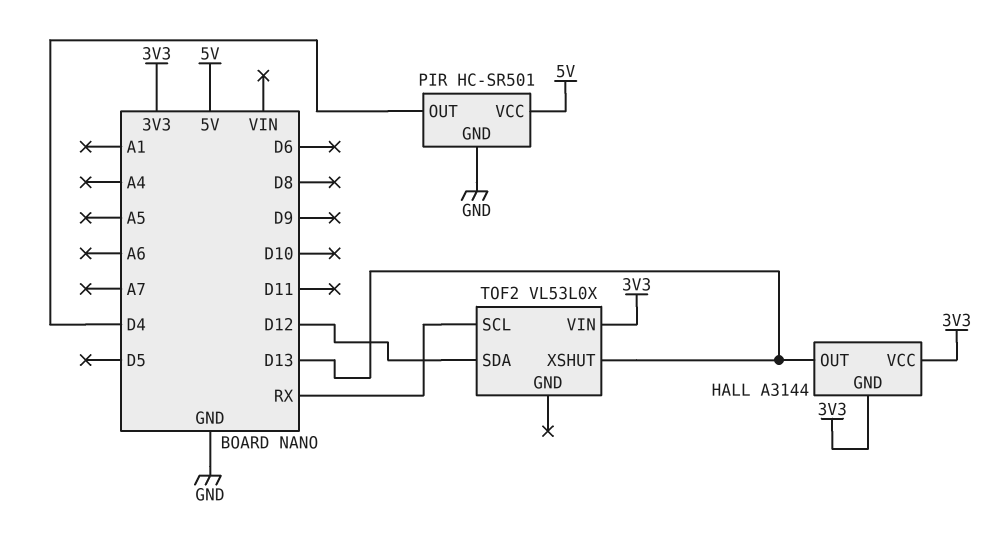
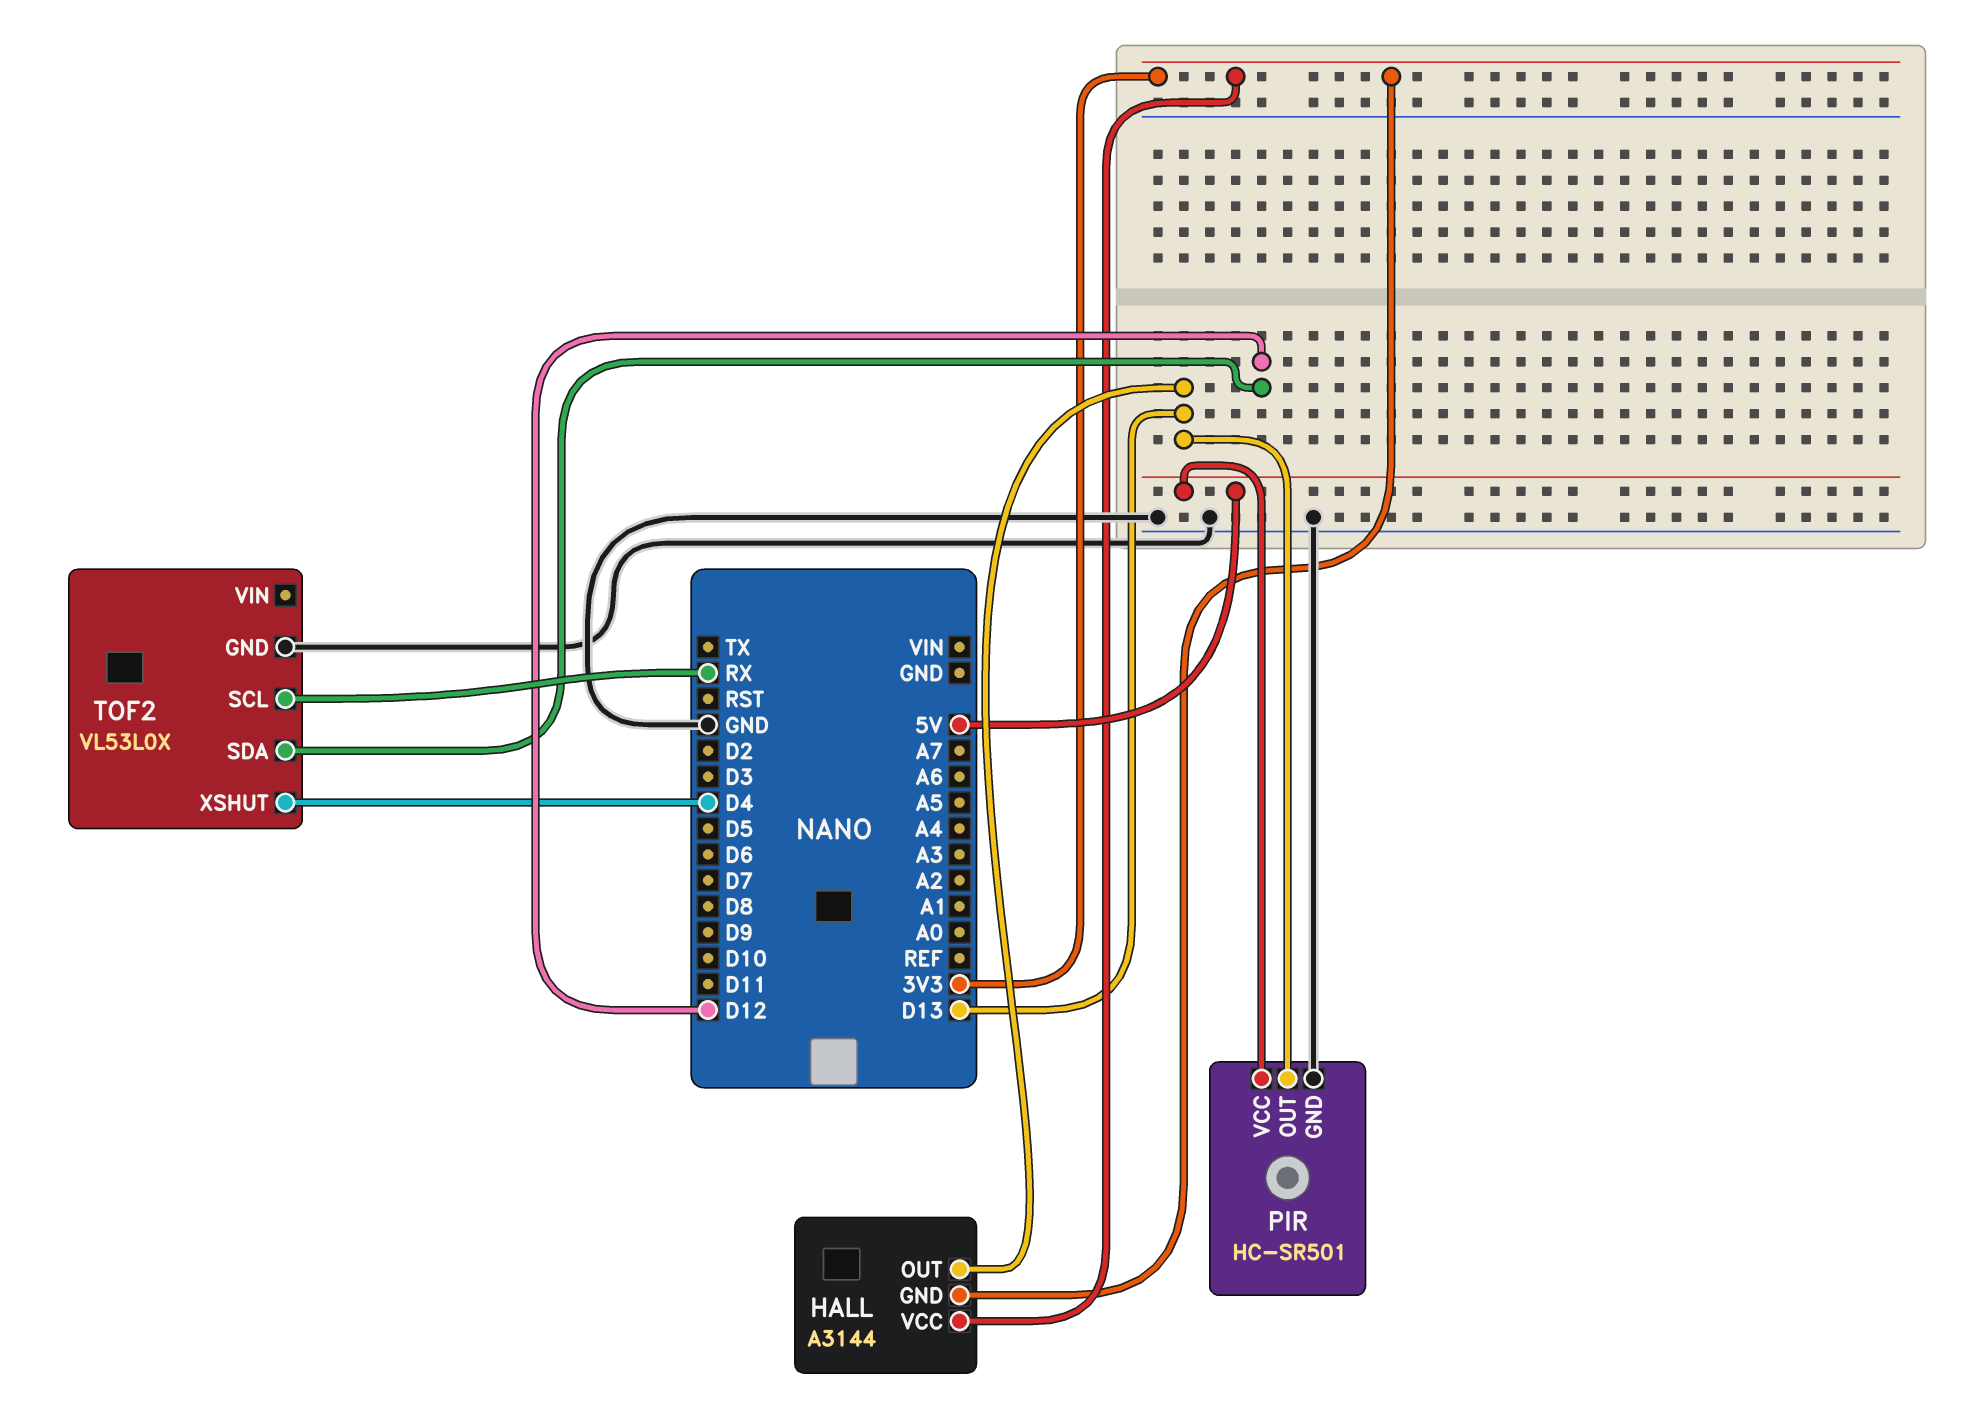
PIR pin OUT: D4 -> D13
TOF2 pin GND: none -> GND
TOF2 pin VIN: 3V3 -> none
TOF2 pin XSHUT: D13 -> D4

